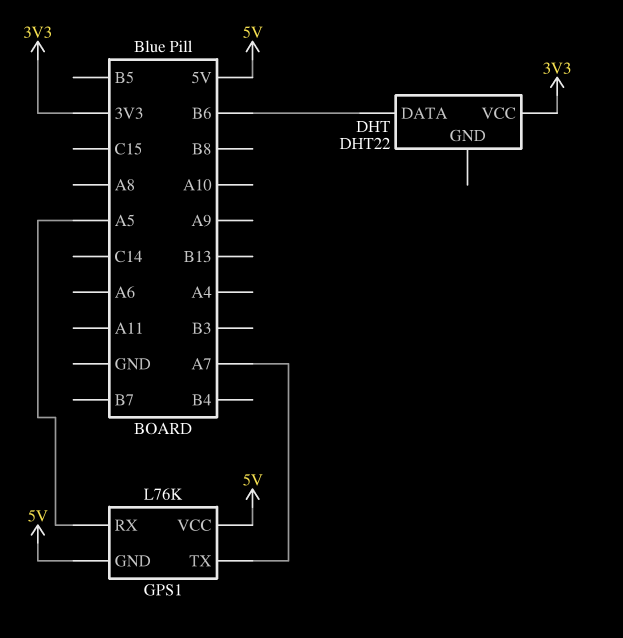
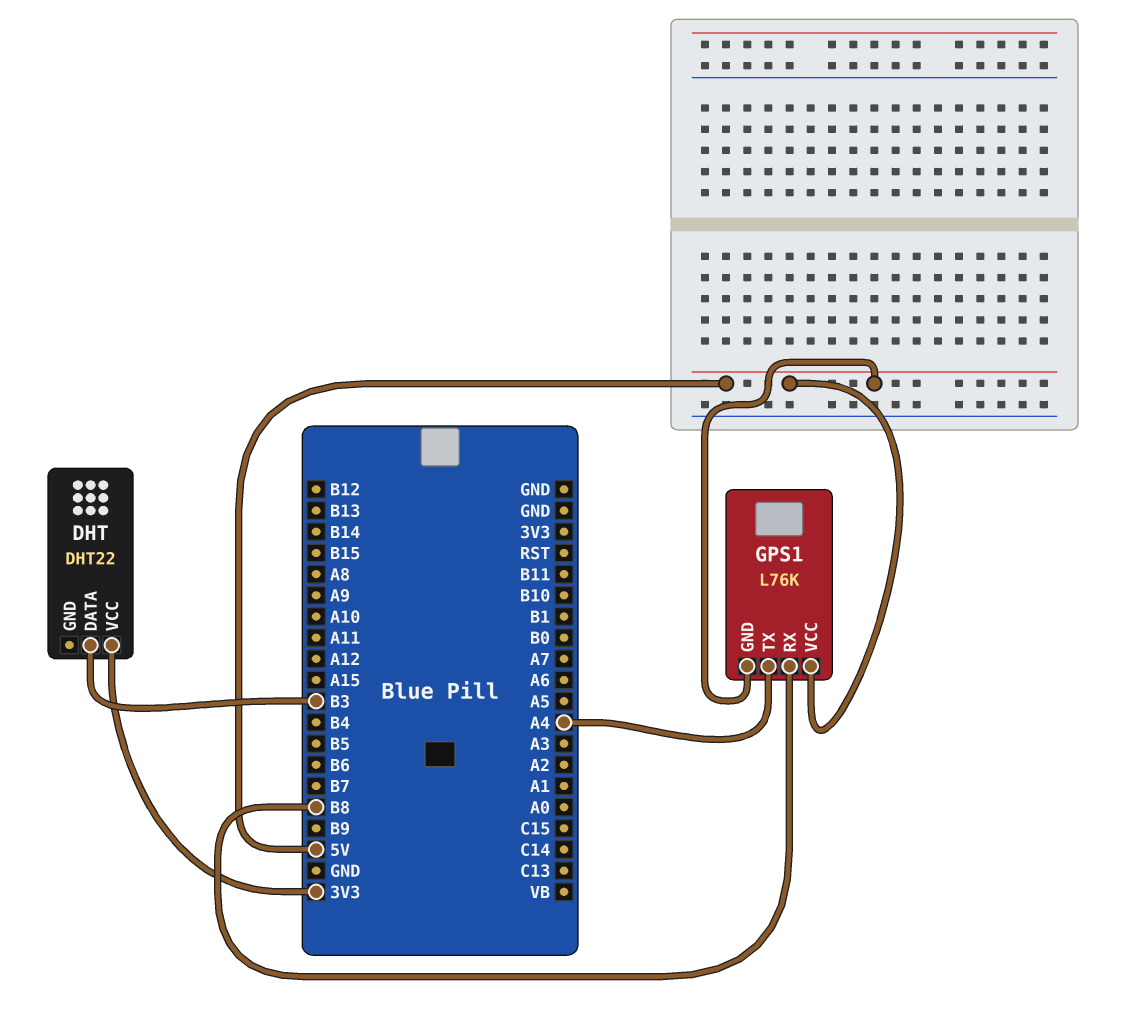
DHT pin DATA: B6 -> B3
GPS1 pin RX: A5 -> B8
GPS1 pin TX: A7 -> A4

